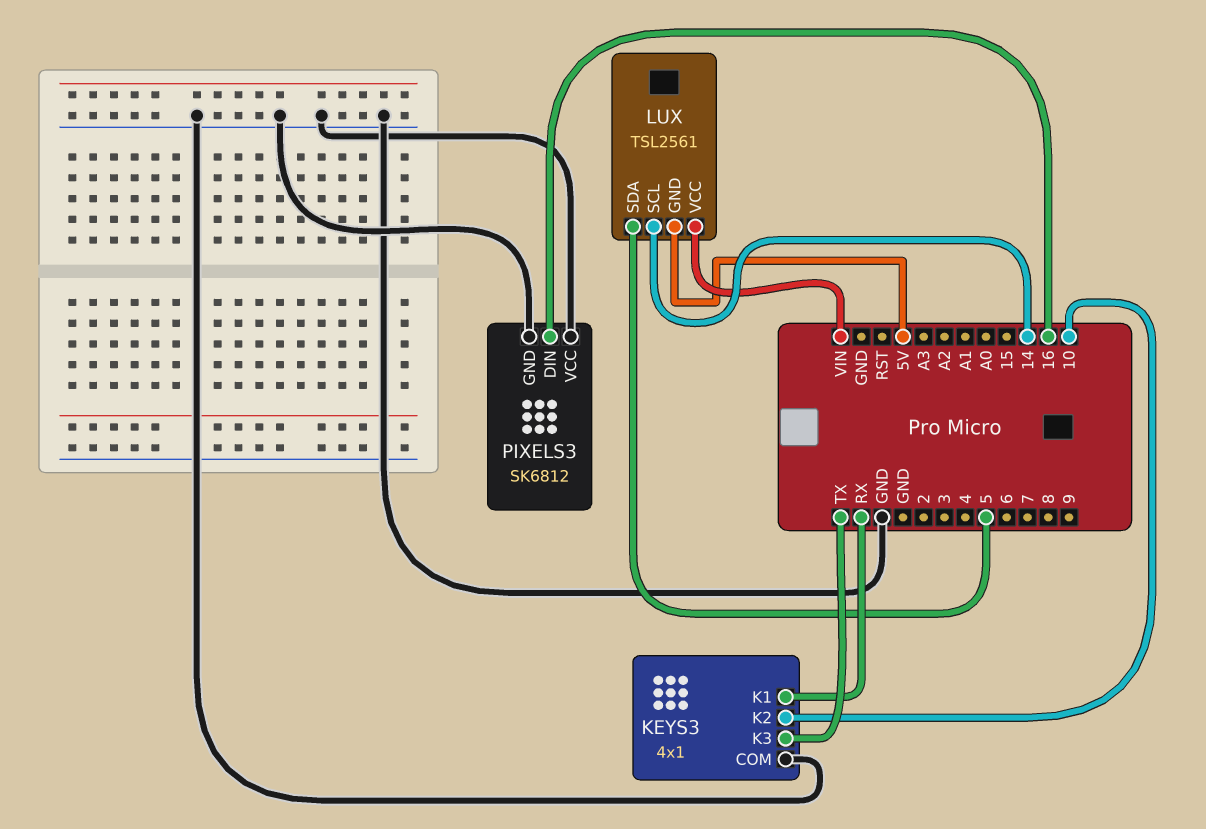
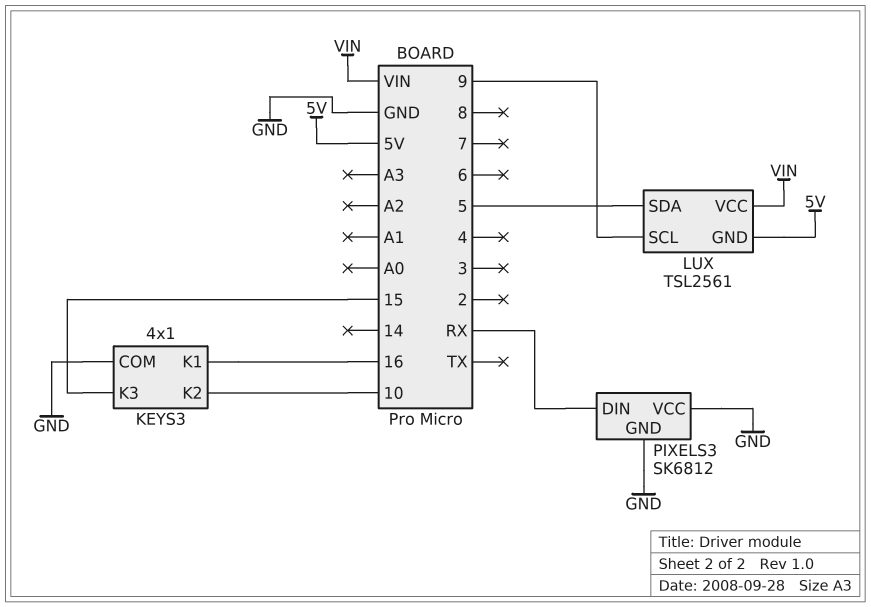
KEYS3 pin K1: RX -> 16
KEYS3 pin K3: TX -> 15
LUX pin SCL: 14 -> 9
PIXELS3 pin DIN: 16 -> RX

